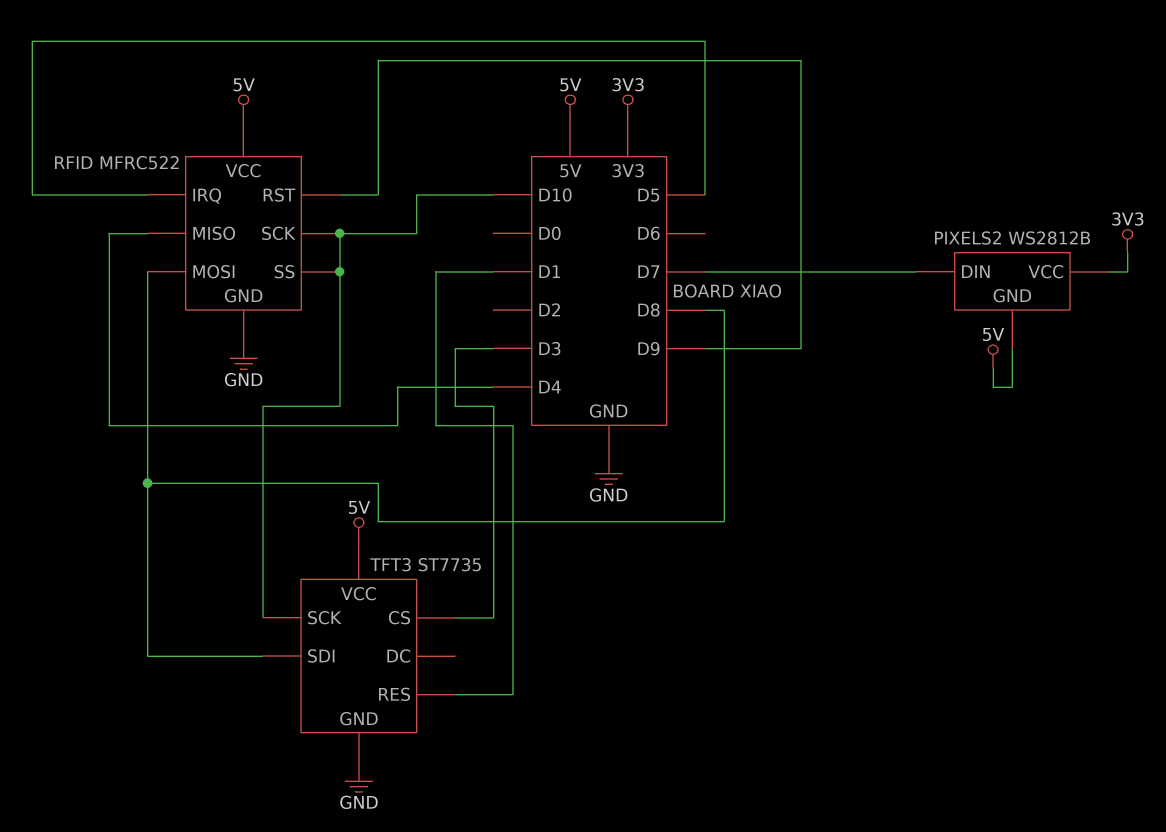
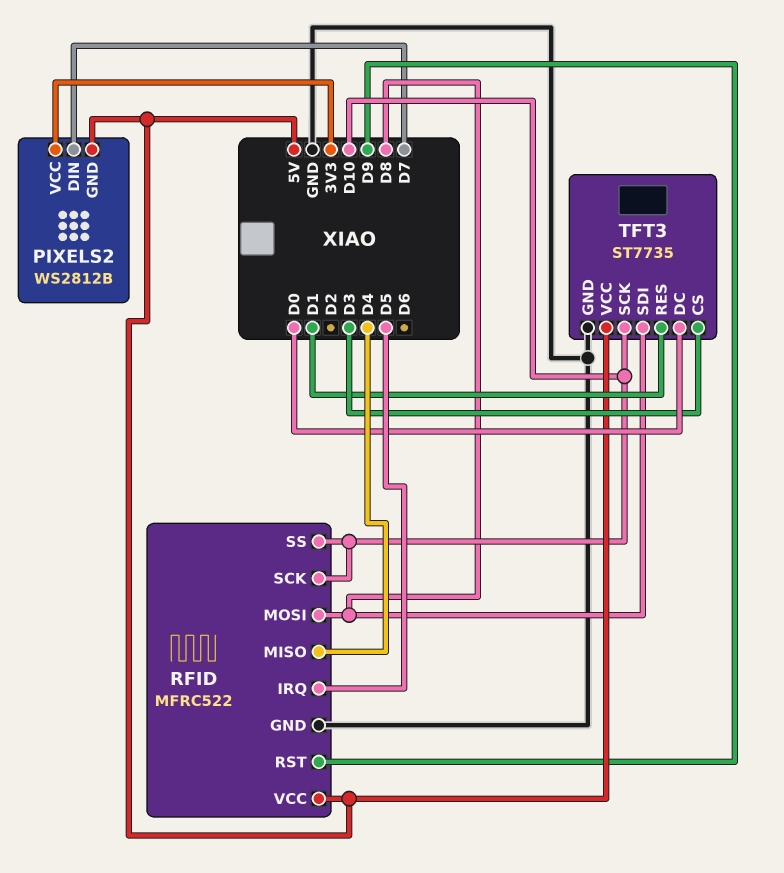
TFT3 pin DC: none -> D0

